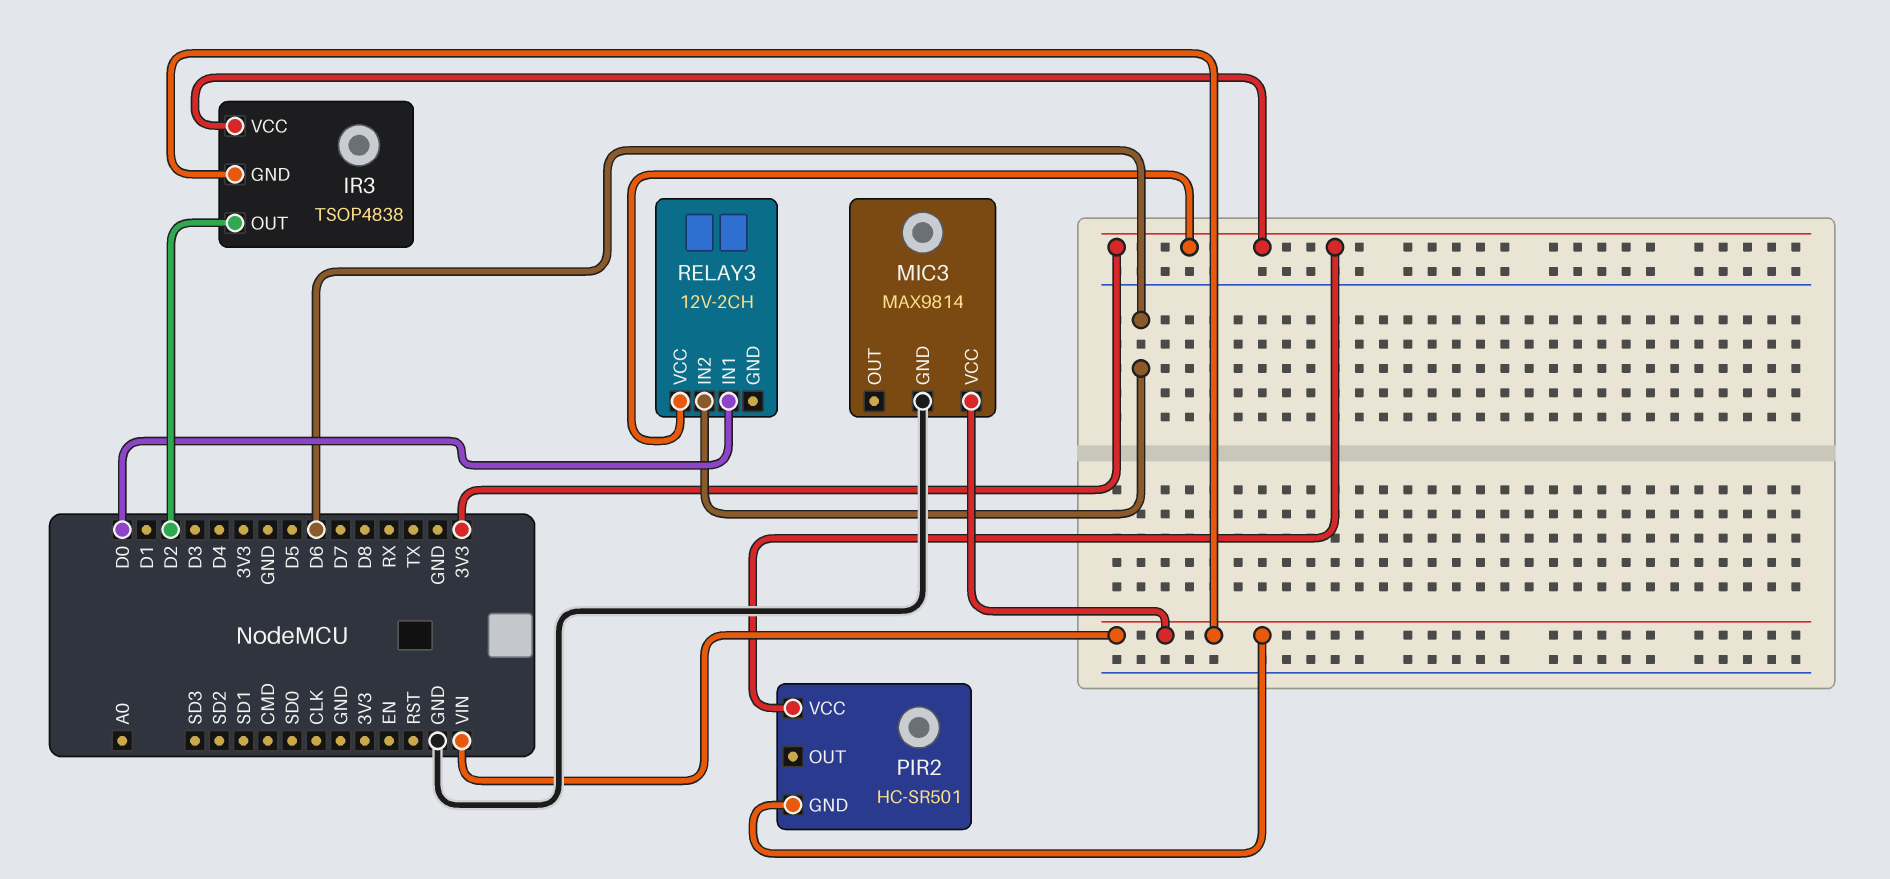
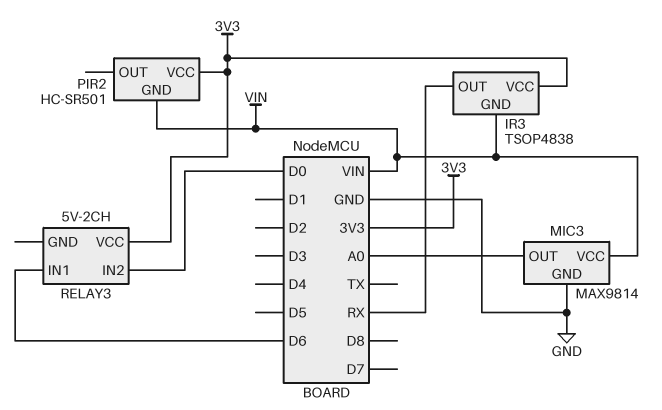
IR3 pin OUT: D2 -> RX
MIC3 pin OUT: none -> A0
RELAY3: 12V-2CH -> 5V-2CH
RELAY3 pin IN1: D0 -> D6
RELAY3 pin IN2: D6 -> D0

